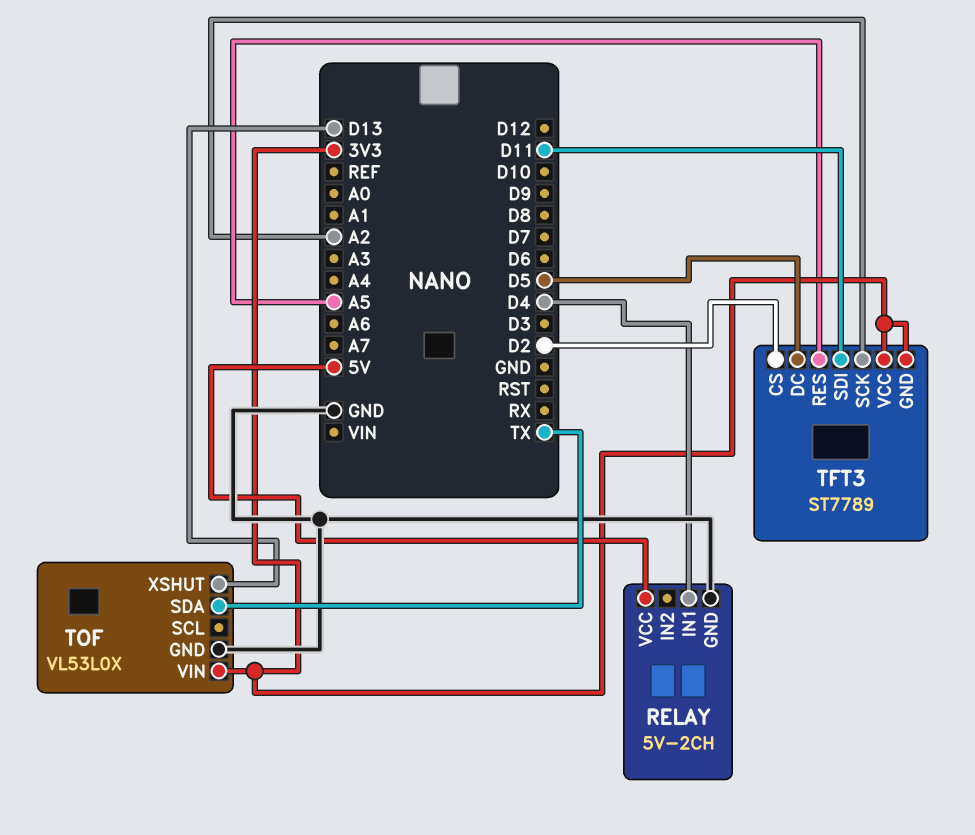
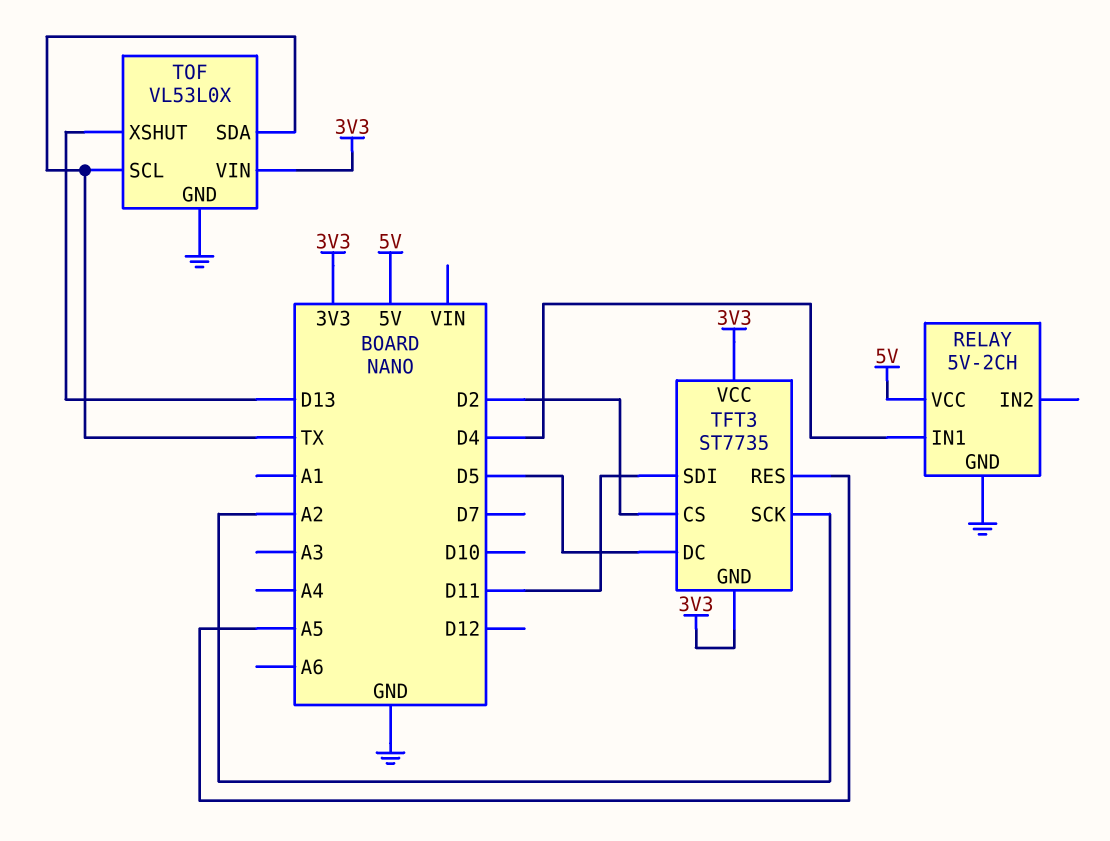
TFT3: ST7789 -> ST7735
TOF pin SCL: none -> TX

